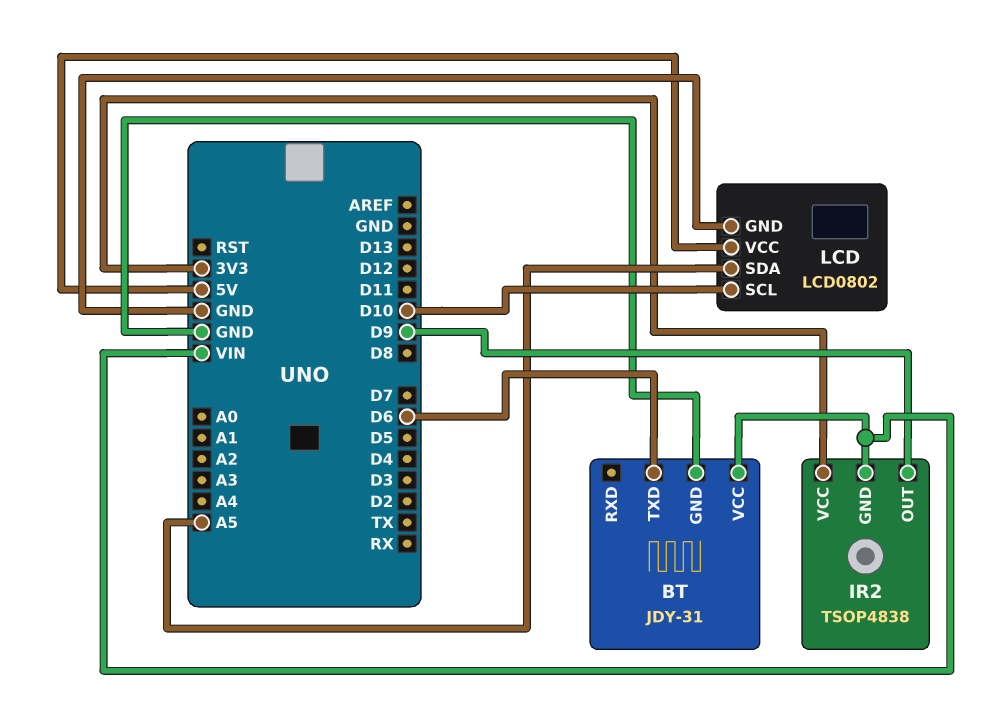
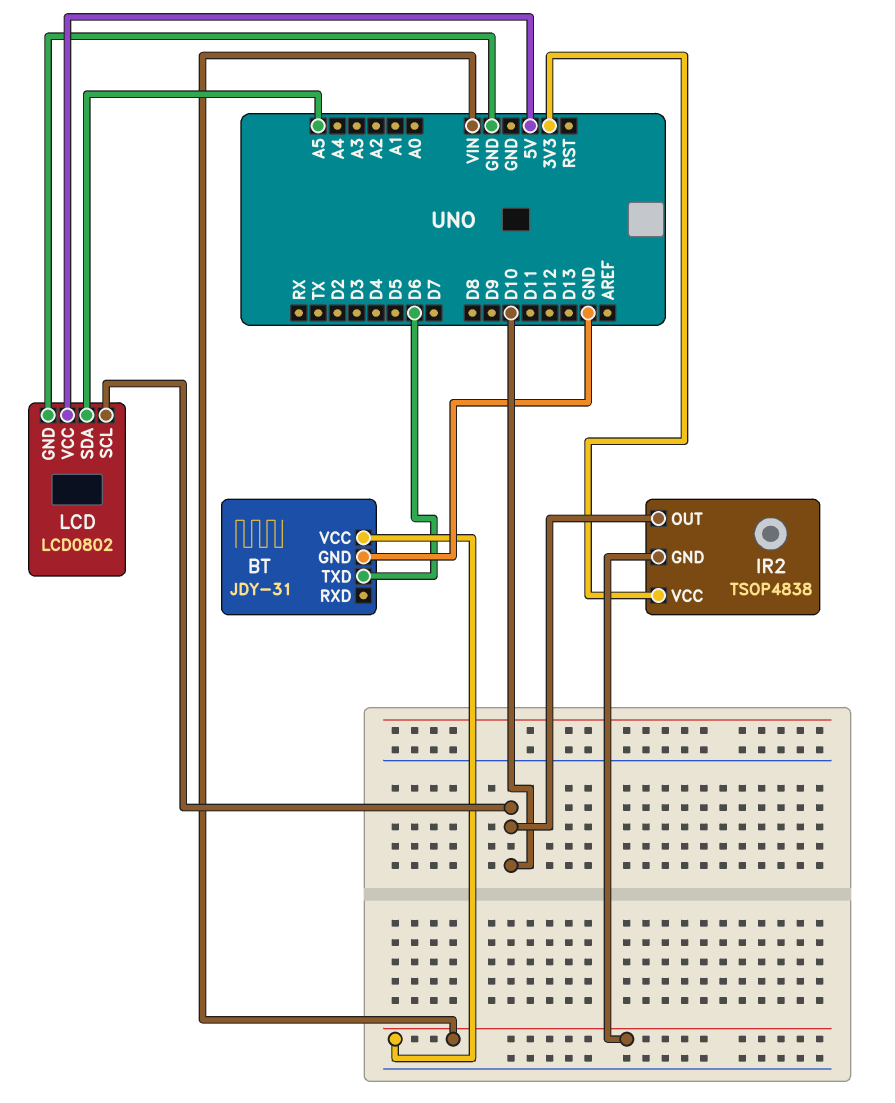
IR2 pin OUT: D9 -> D10

